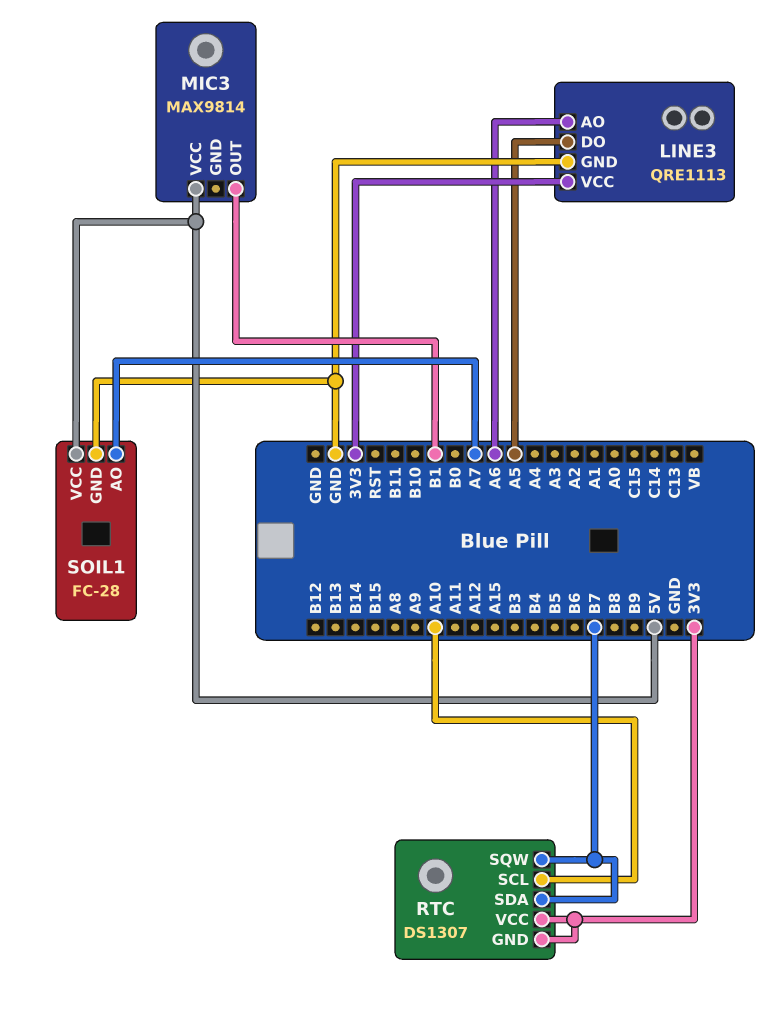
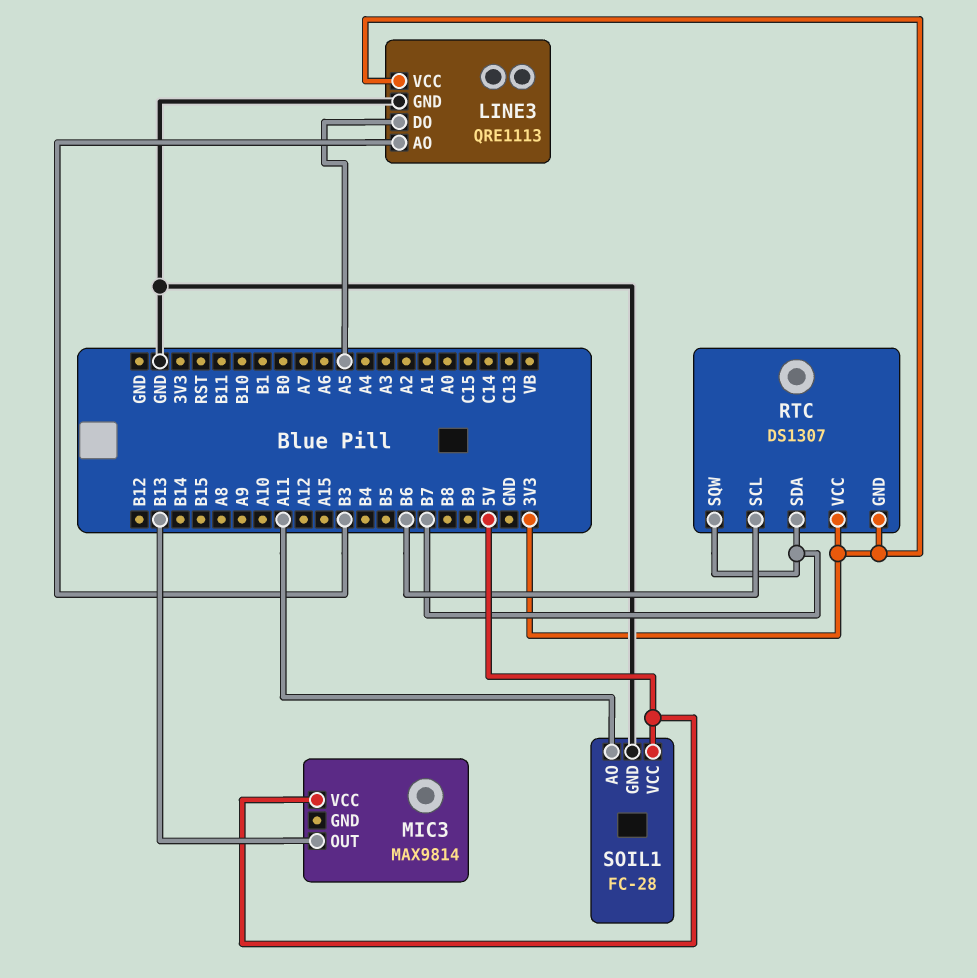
LINE3 pin AO: A6 -> B3
MIC3 pin OUT: B1 -> B13
RTC pin SCL: A10 -> B6
SOIL1 pin AO: A7 -> A11

